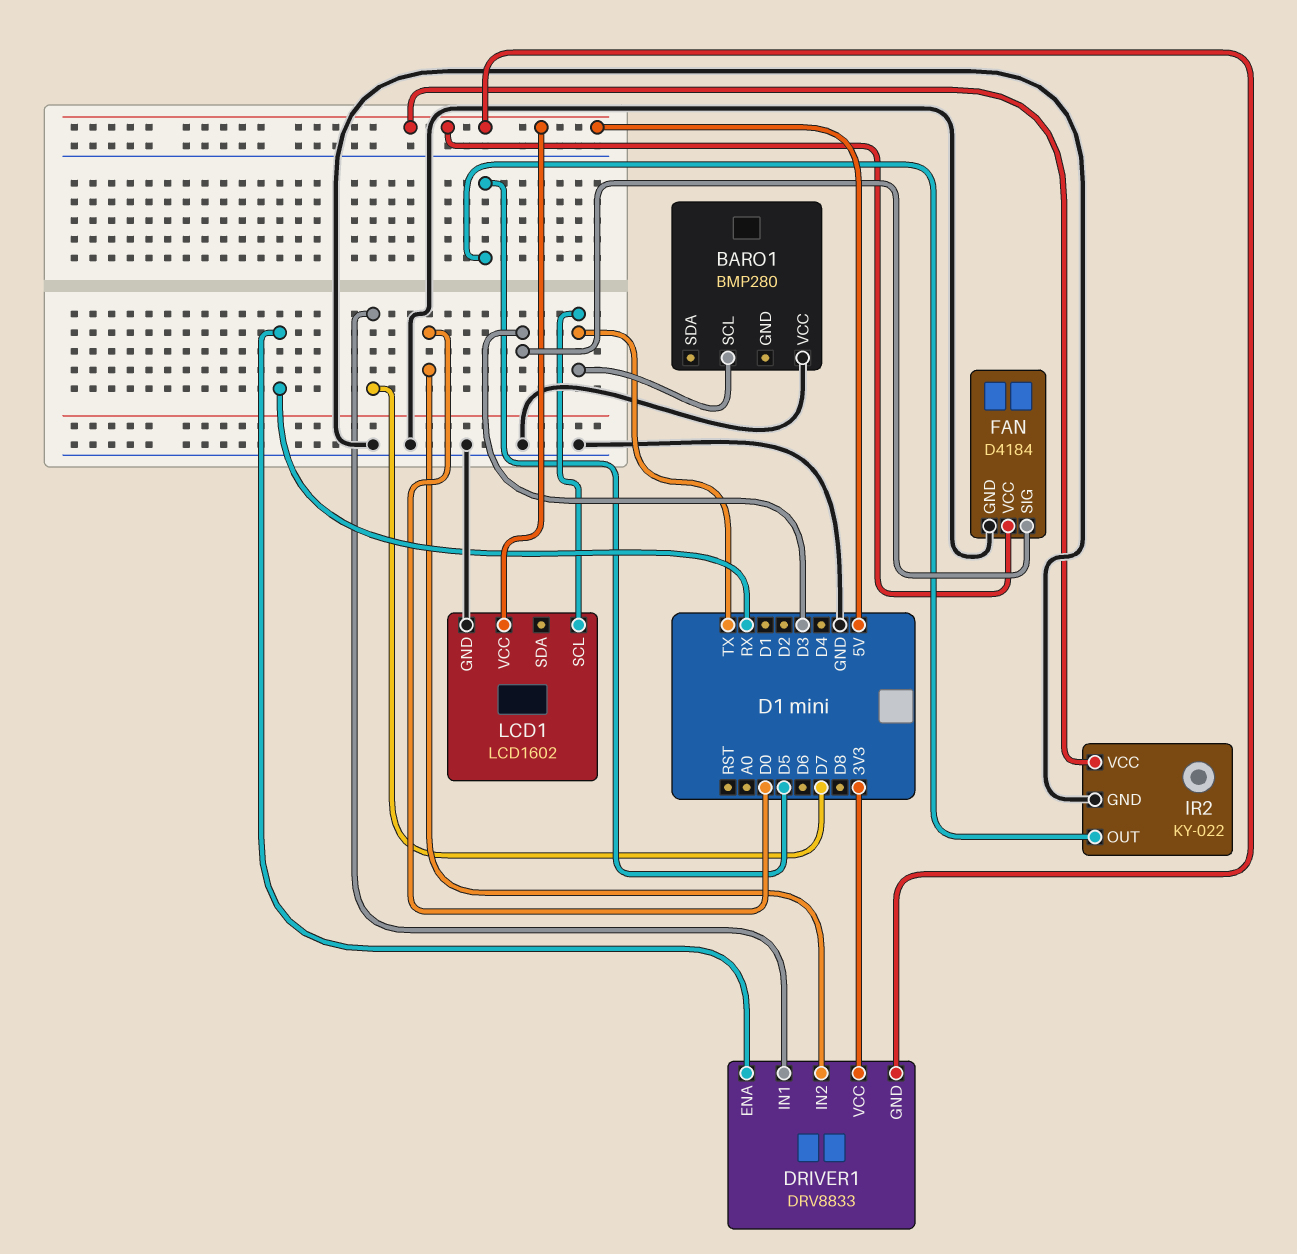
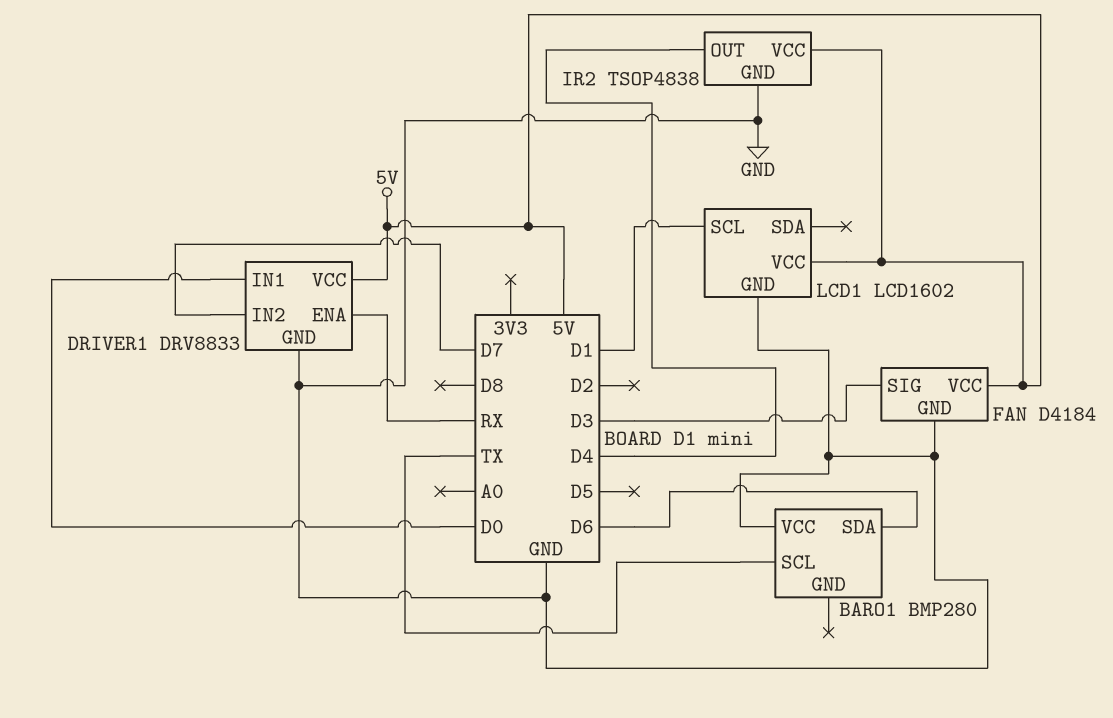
BARO1 pin SDA: none -> D6
DRIVER1 pin GND: 5V -> GND
DRIVER1 pin IN1: D7 -> D0
DRIVER1 pin IN2: D0 -> D7
DRIVER1 pin VCC: 3V3 -> 5V
IR2: KY-022 -> TSOP4838
IR2 pin OUT: D5 -> D4
LCD1 pin SCL: TX -> D1

